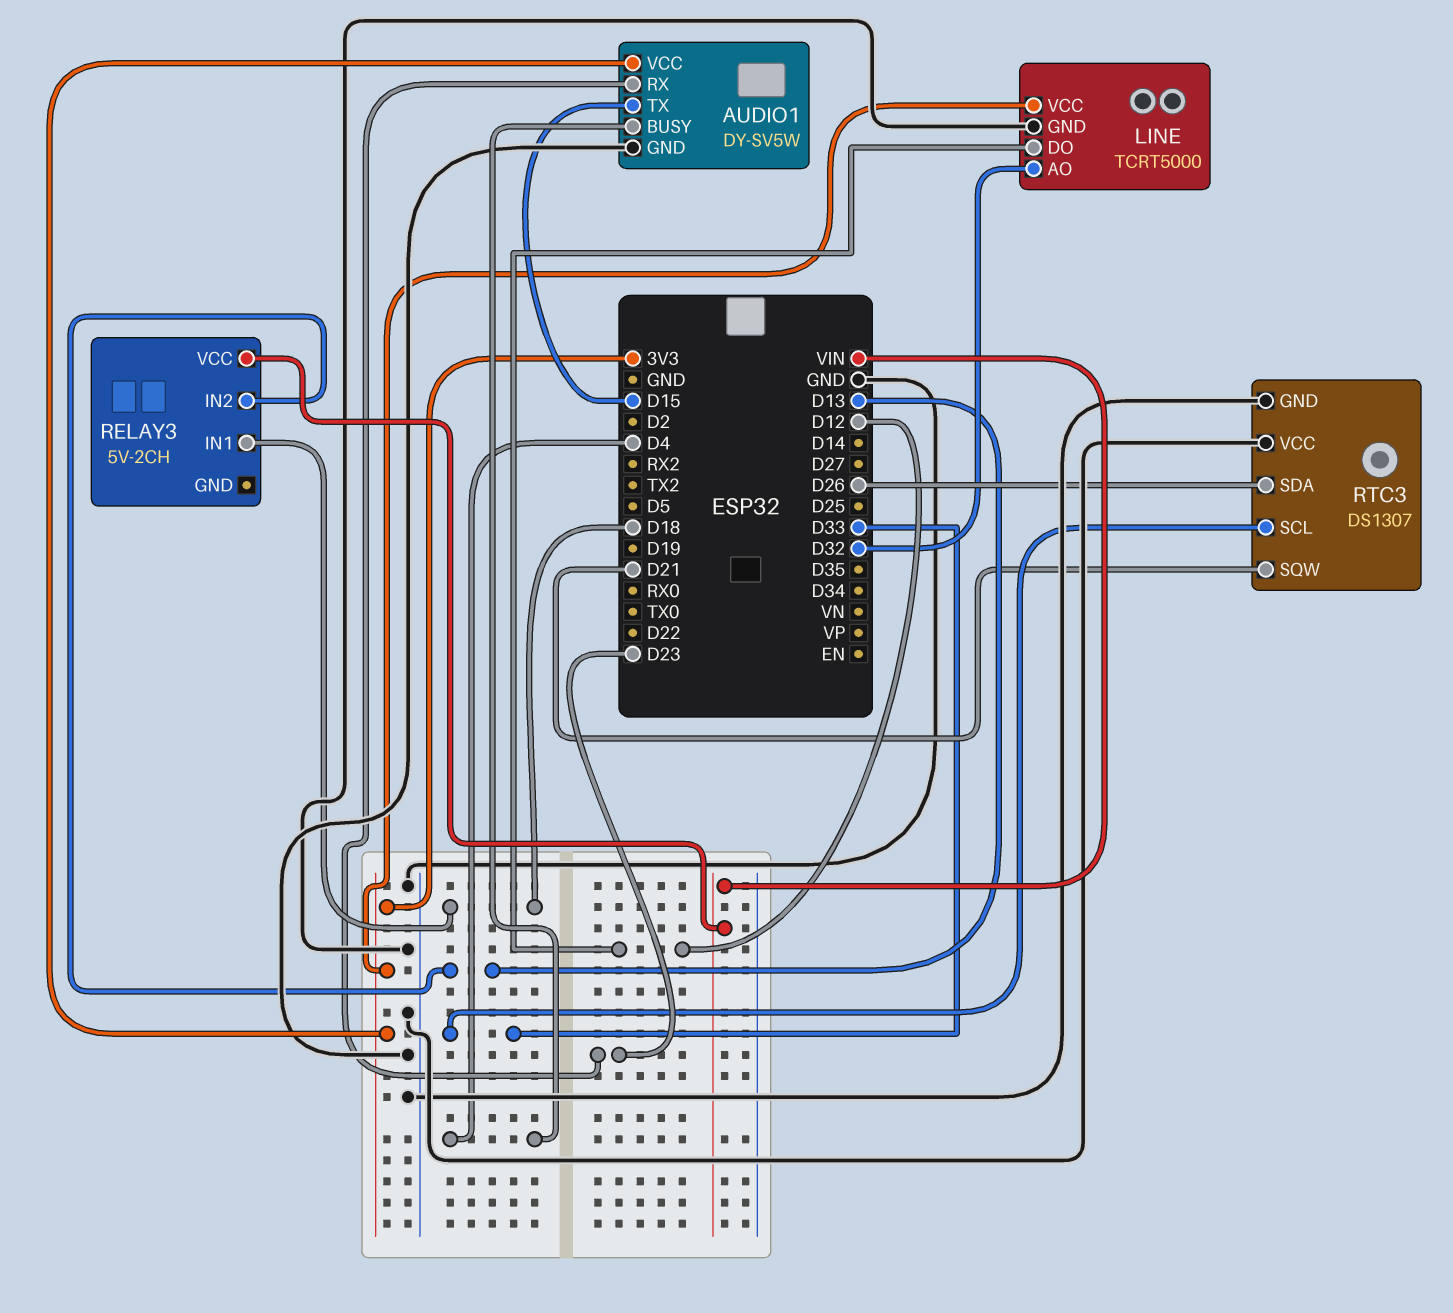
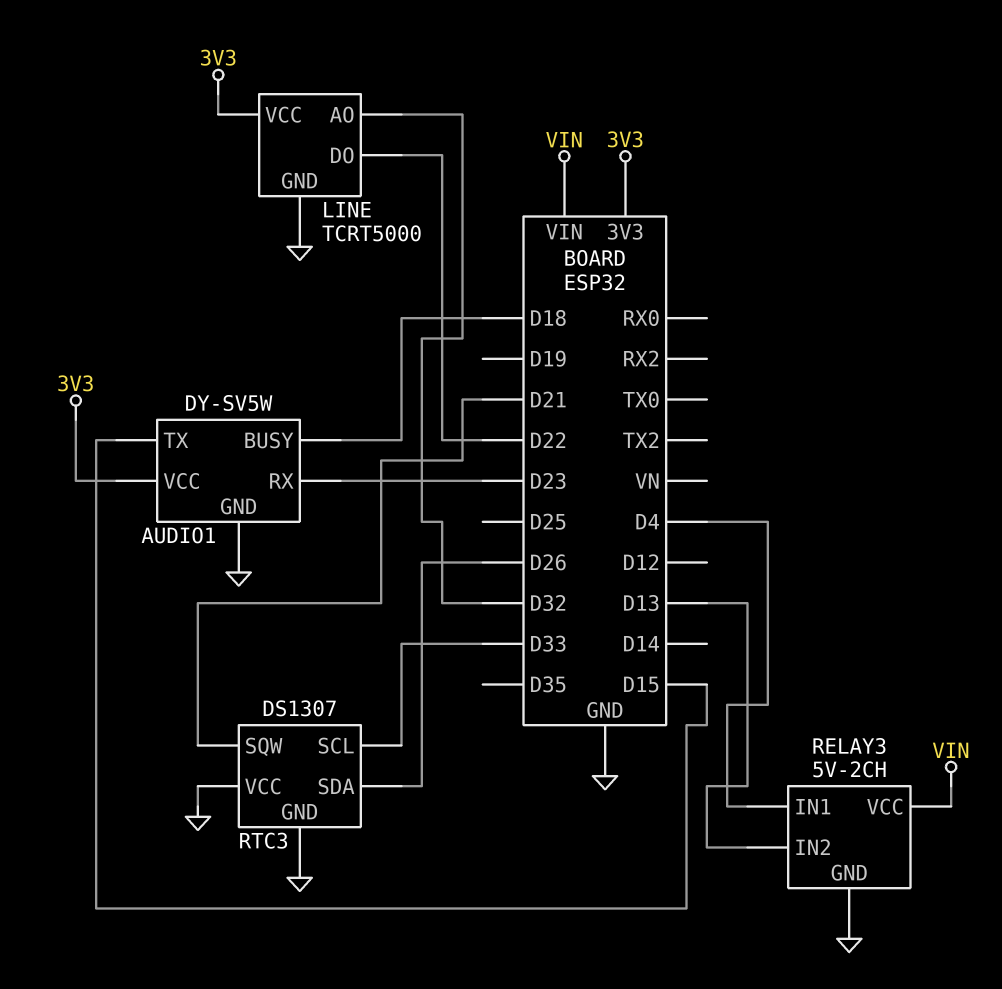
AUDIO1 pin BUSY: D4 -> D18
LINE pin DO: D12 -> D22
RELAY3 pin GND: none -> GND
RELAY3 pin IN1: D18 -> D4

